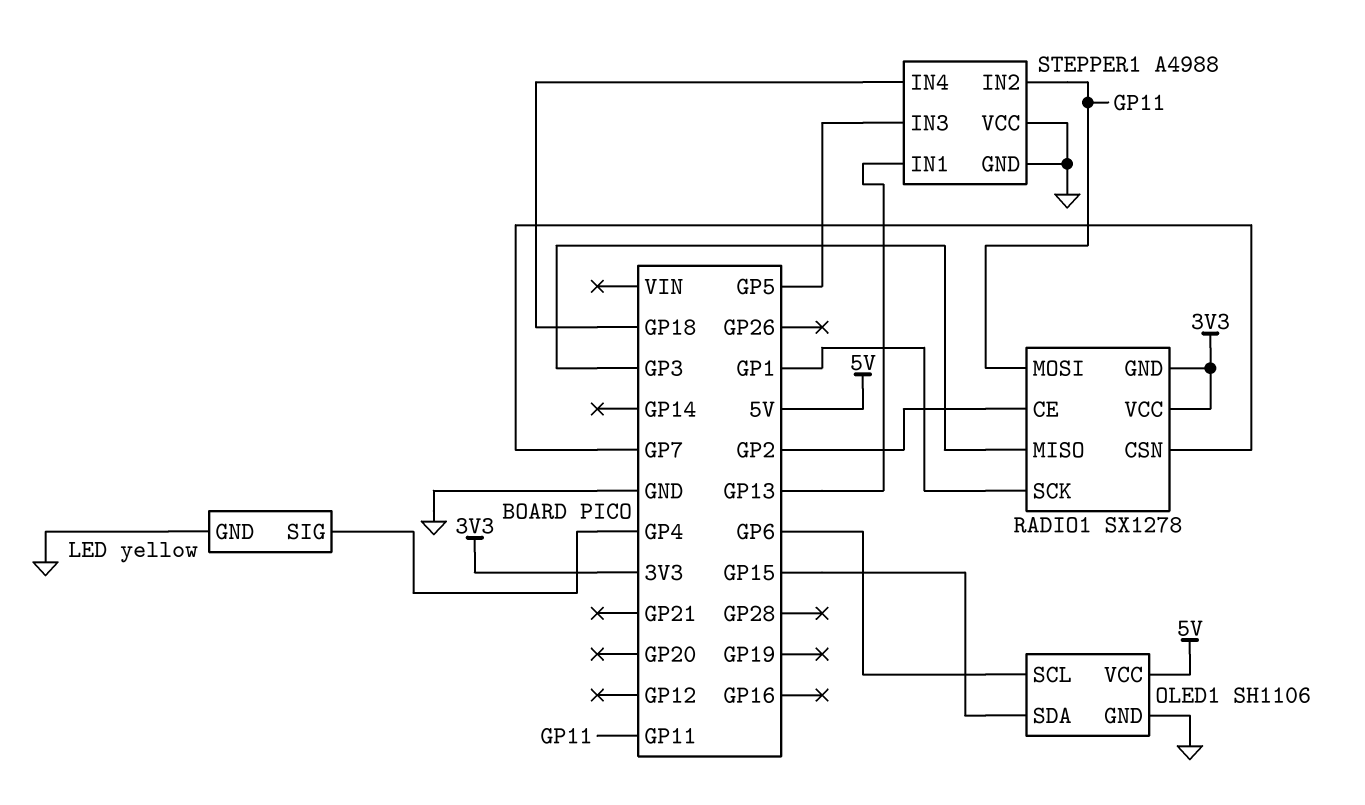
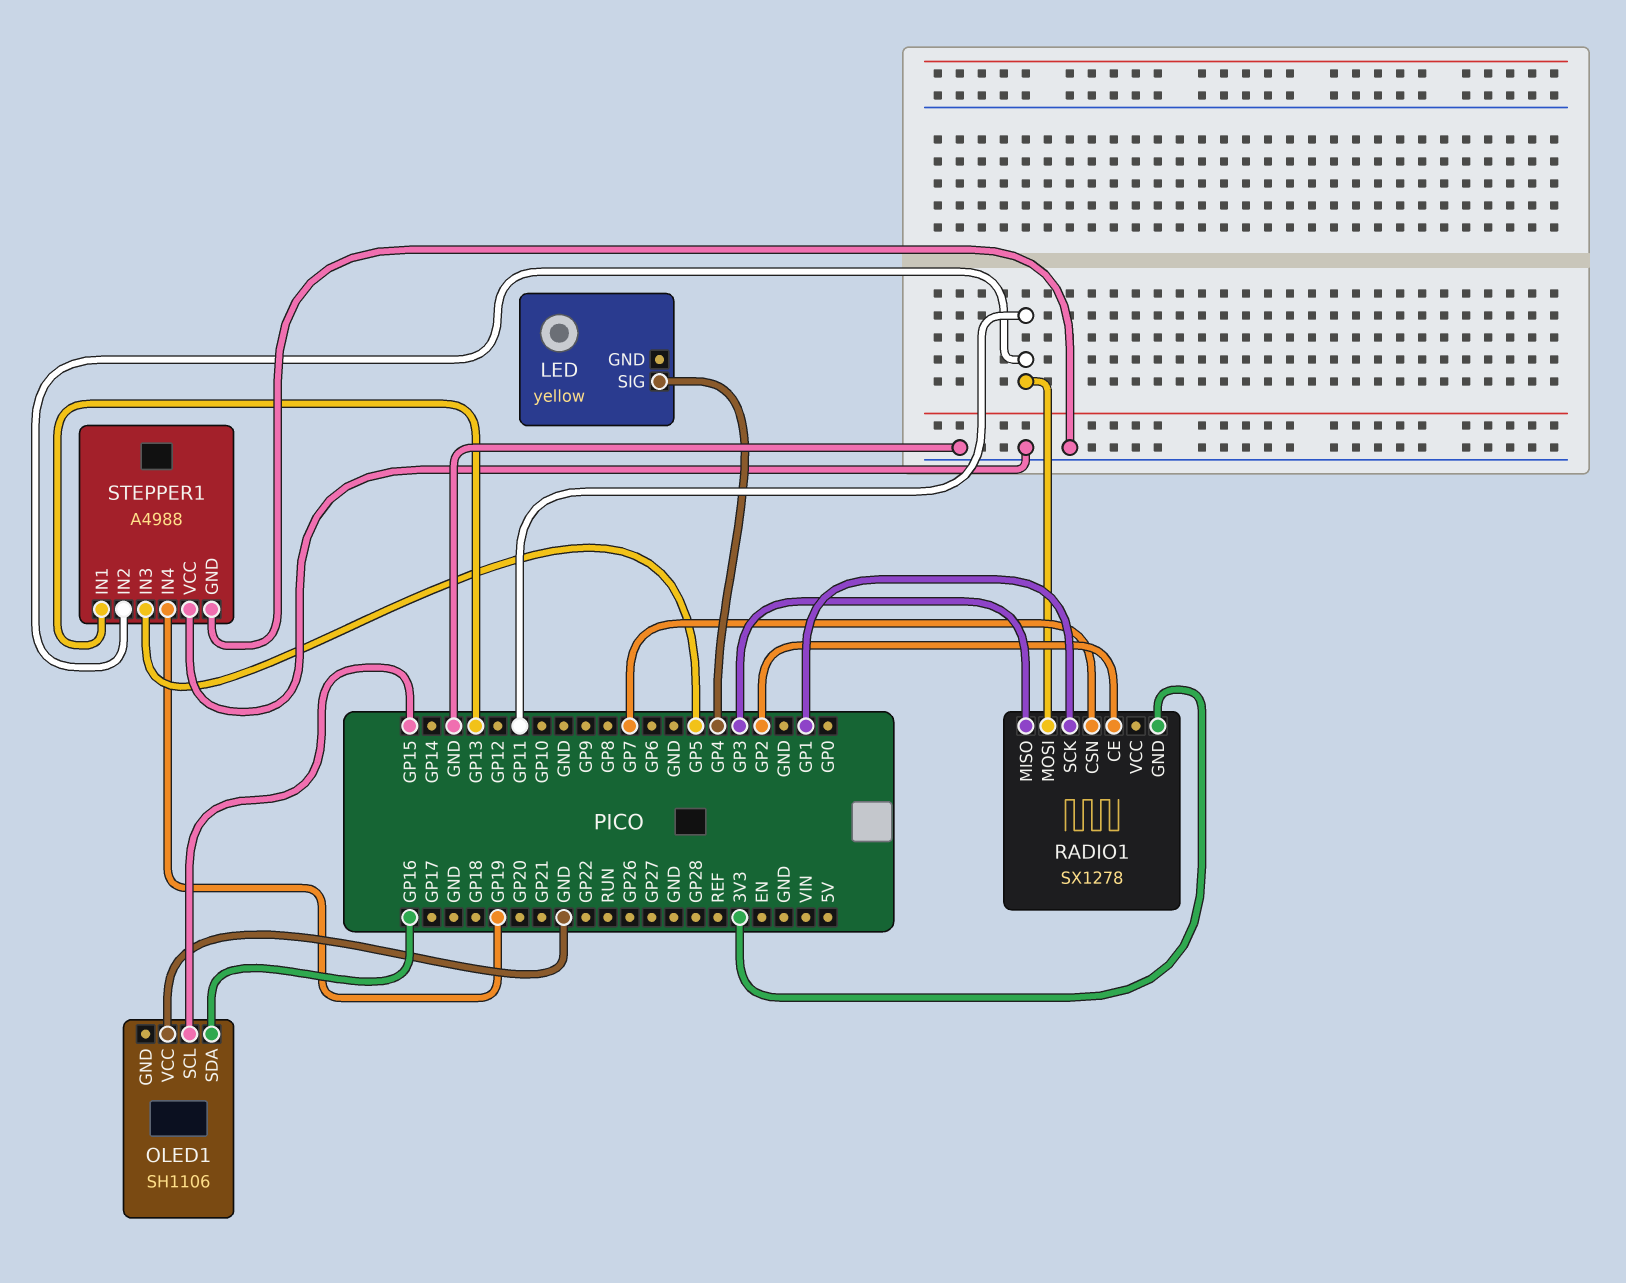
LED pin GND: GND -> none
OLED1 pin GND: GND -> none
OLED1 pin SCL: GP6 -> GP15
OLED1 pin SDA: GP15 -> GP16
OLED1 pin VCC: 5V -> GND
RADIO1 pin VCC: 3V3 -> none
STEPPER1 pin IN4: GP18 -> GP19

